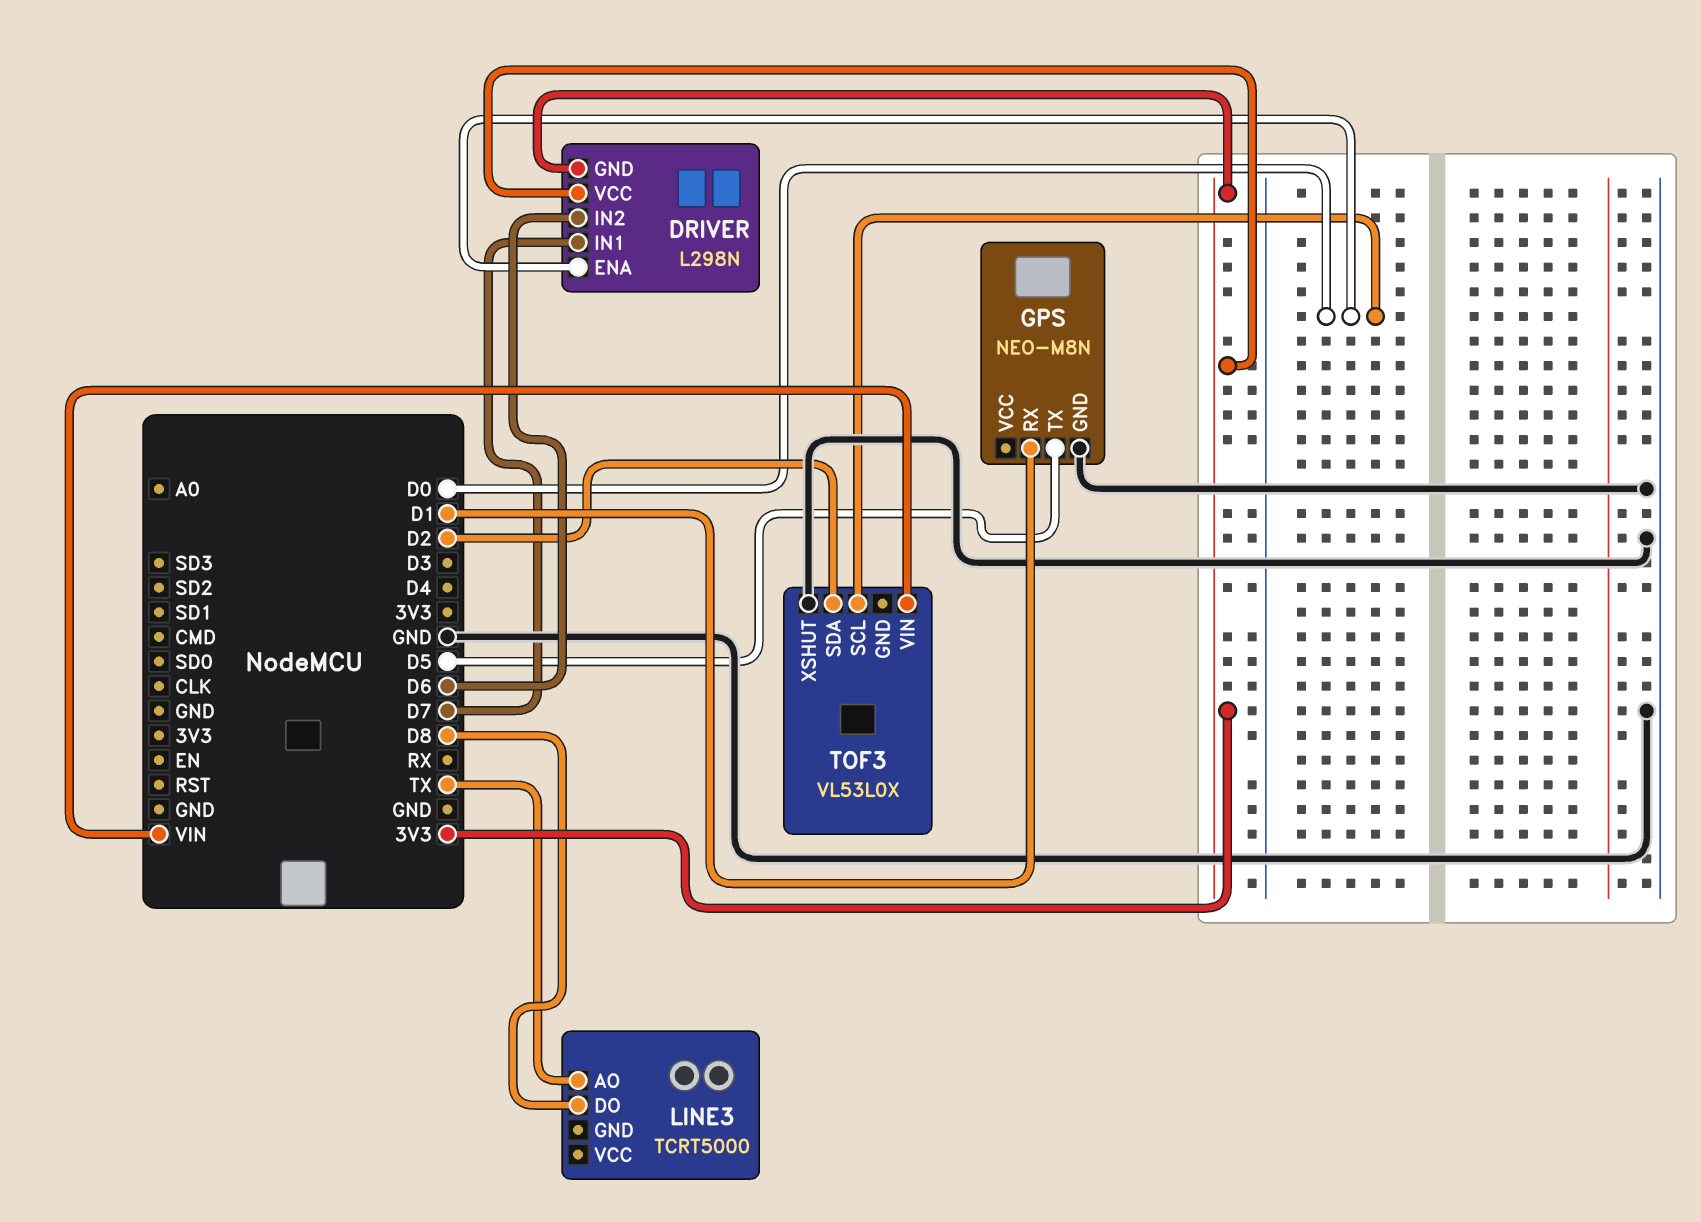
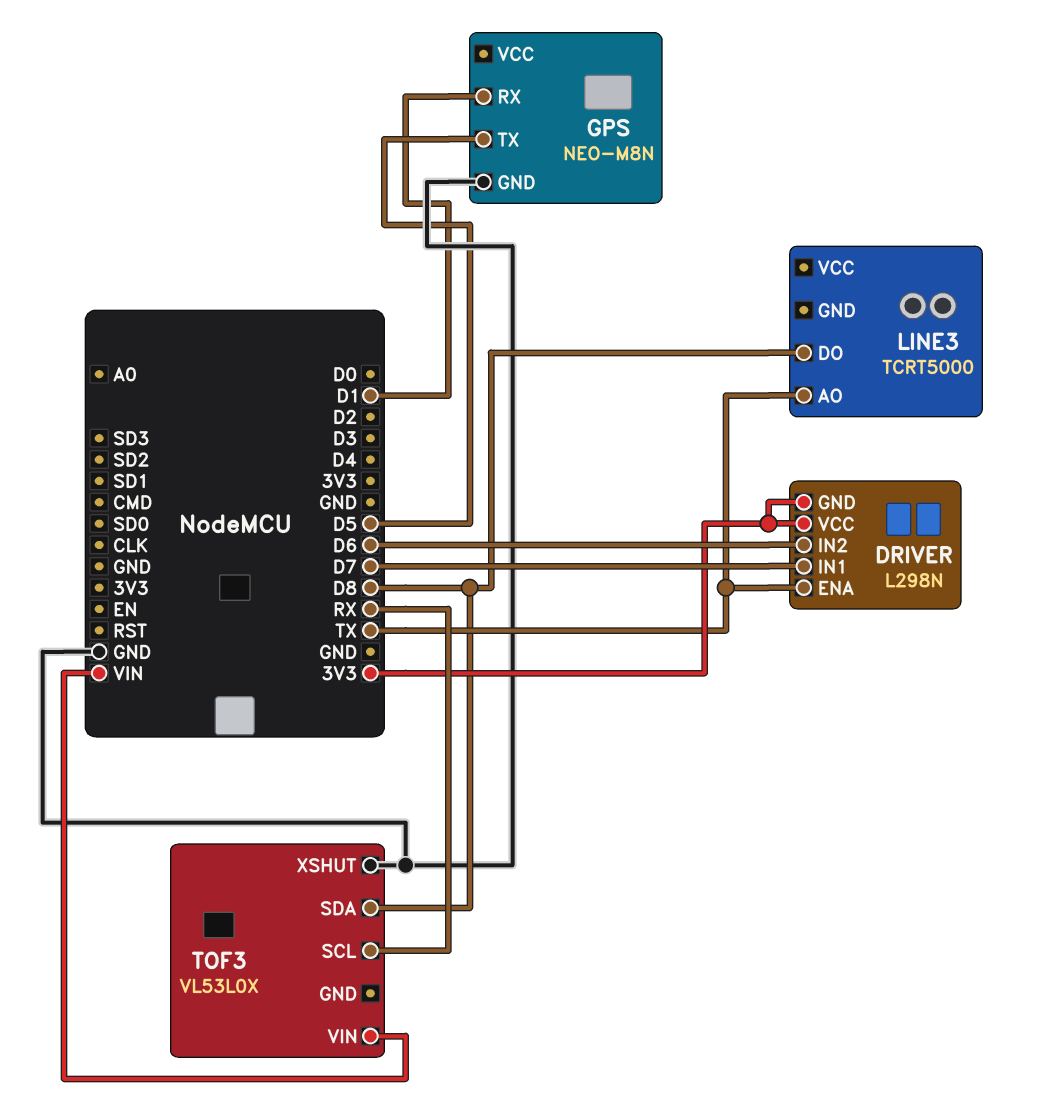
DRIVER pin ENA: D0 -> TX
TOF3 pin SCL: D0 -> RX
TOF3 pin SDA: D2 -> D8

